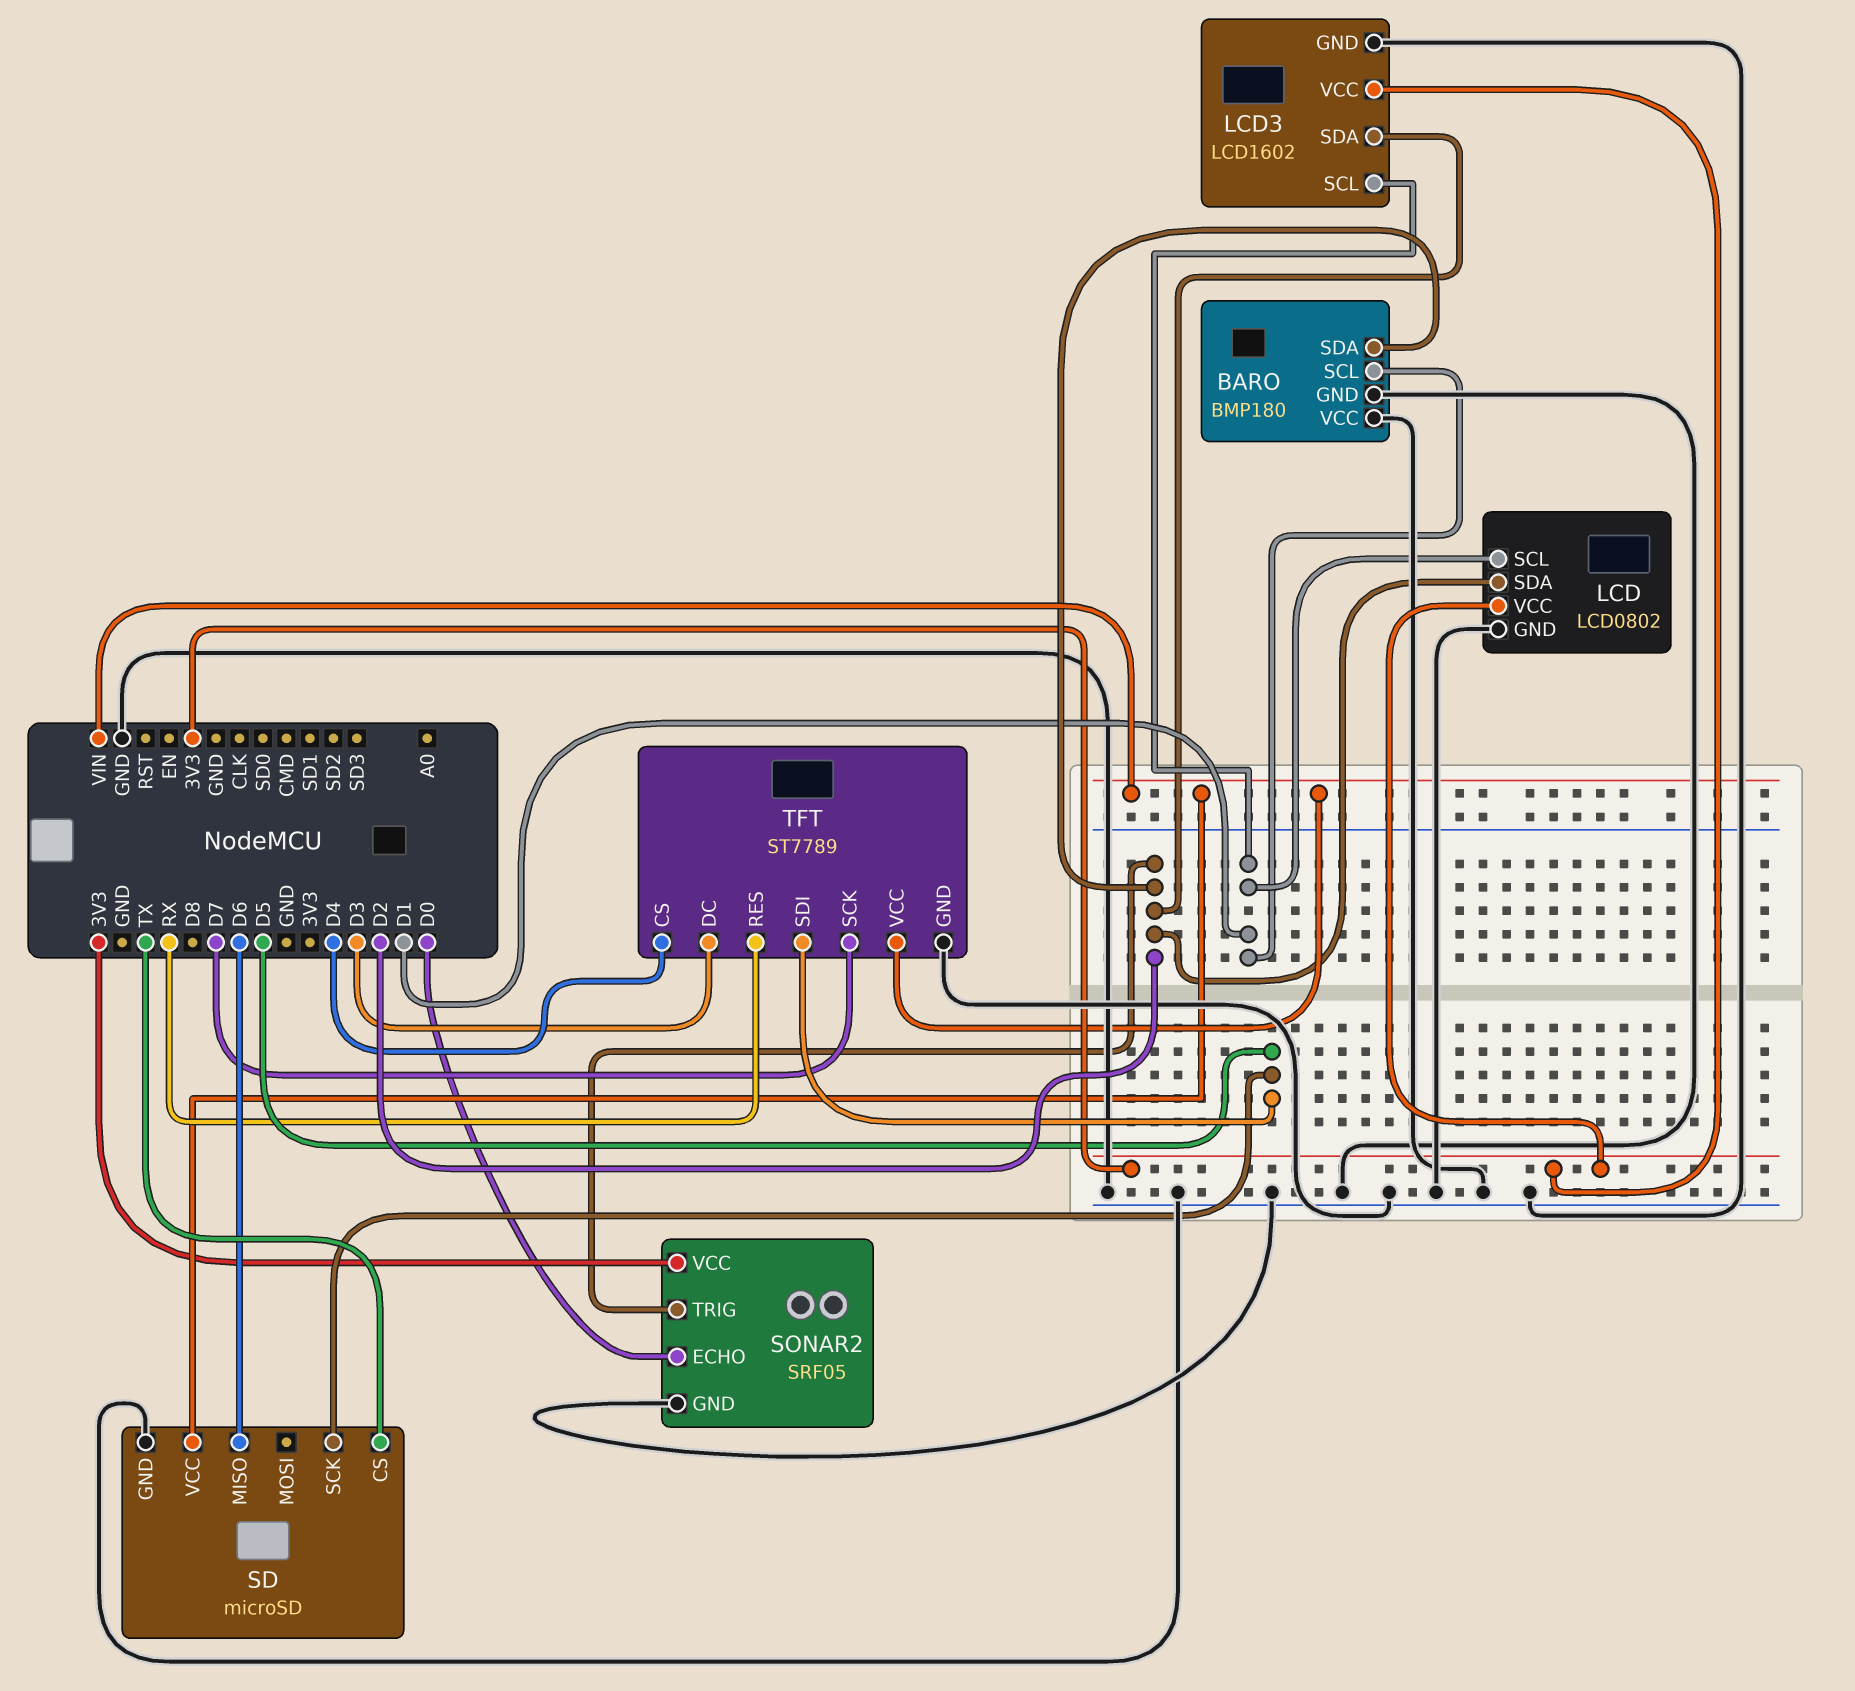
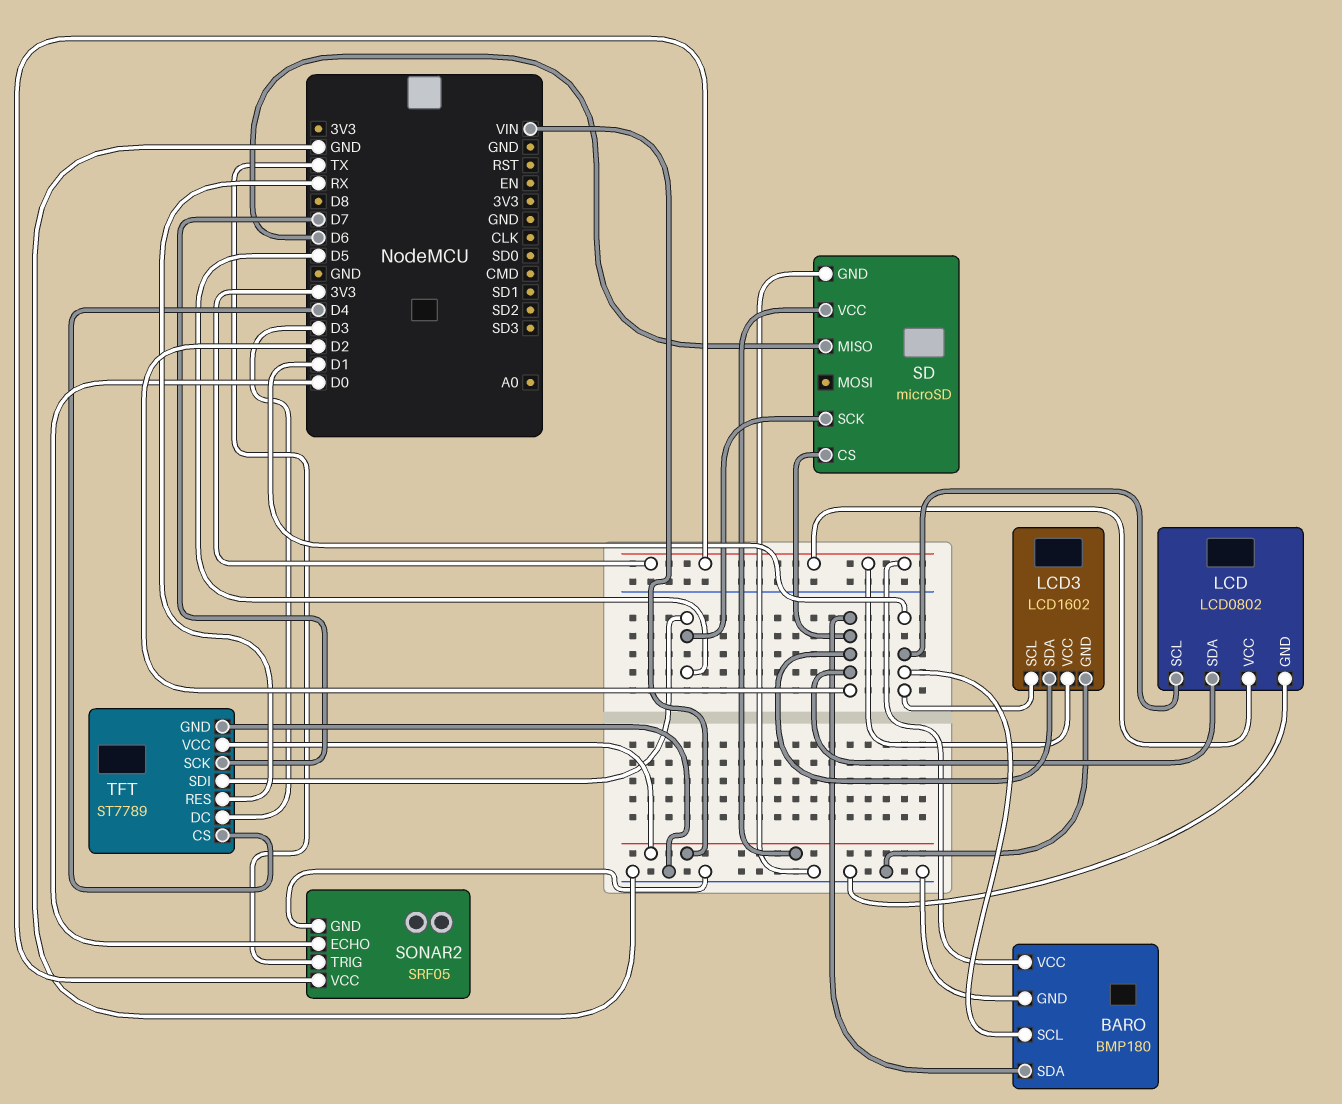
BARO pin VCC: GND -> 3V3
SD pin CS: TX -> D2
SONAR2 pin TRIG: D2 -> TX

